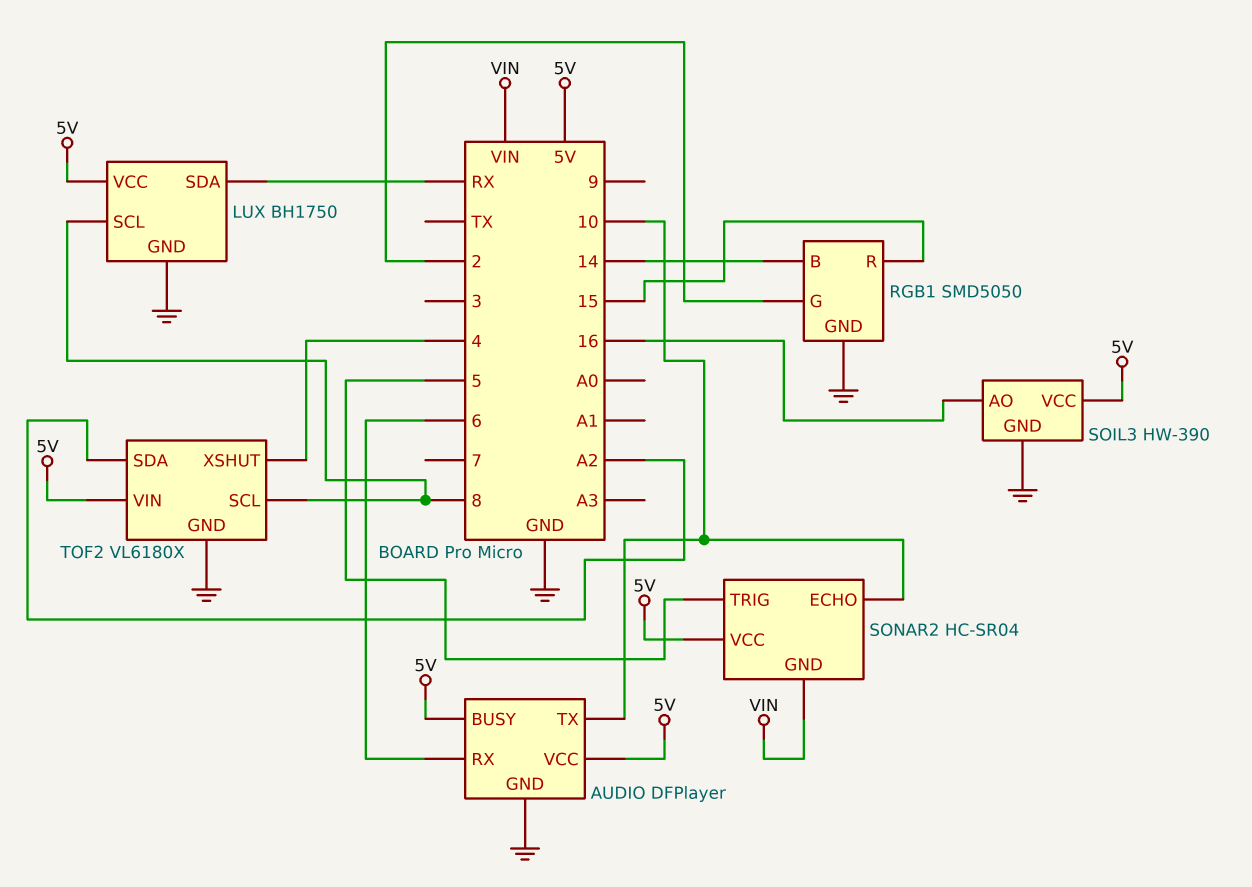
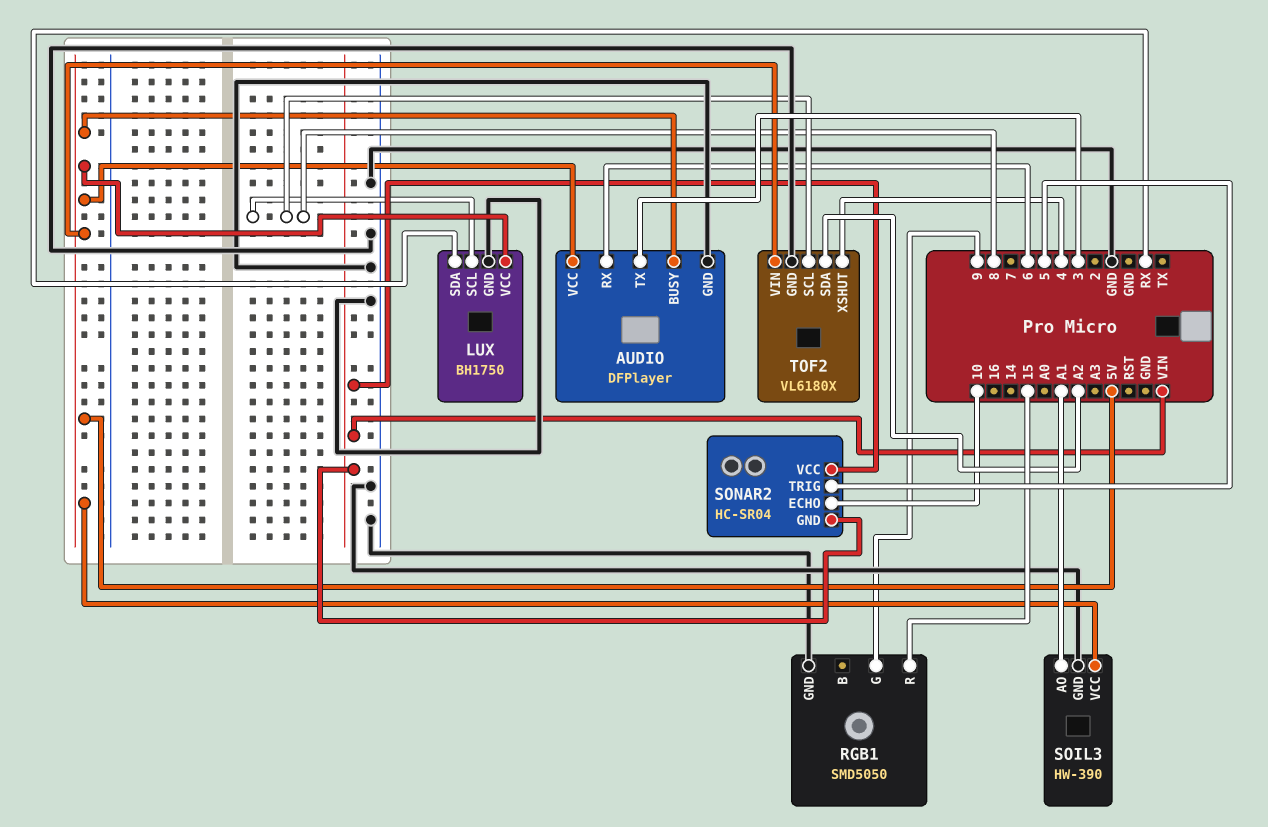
AUDIO pin TX: 10 -> 3
RGB1 pin B: 14 -> none
RGB1 pin G: 2 -> 9
SOIL3 pin AO: 16 -> A1
SONAR2 pin VCC: 5V -> VIN

